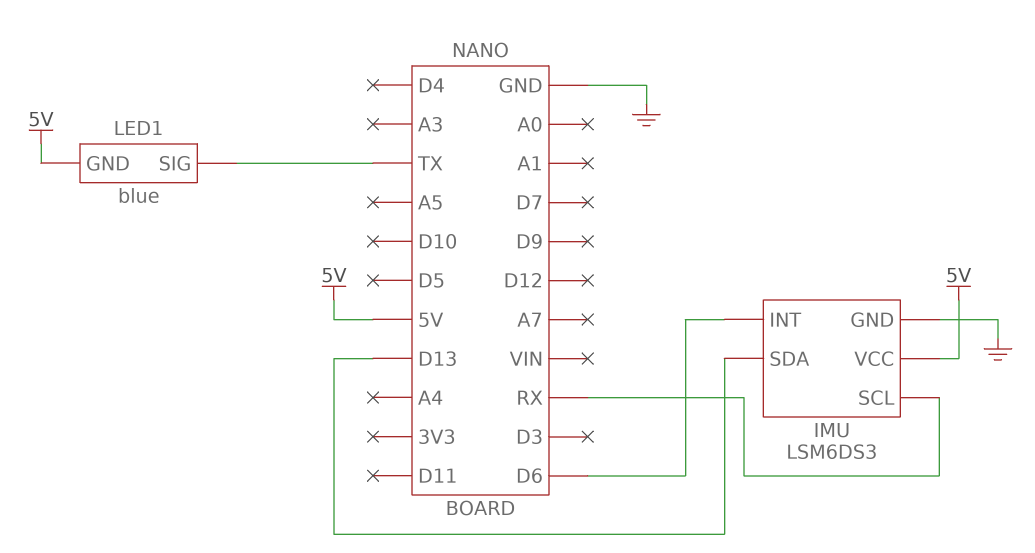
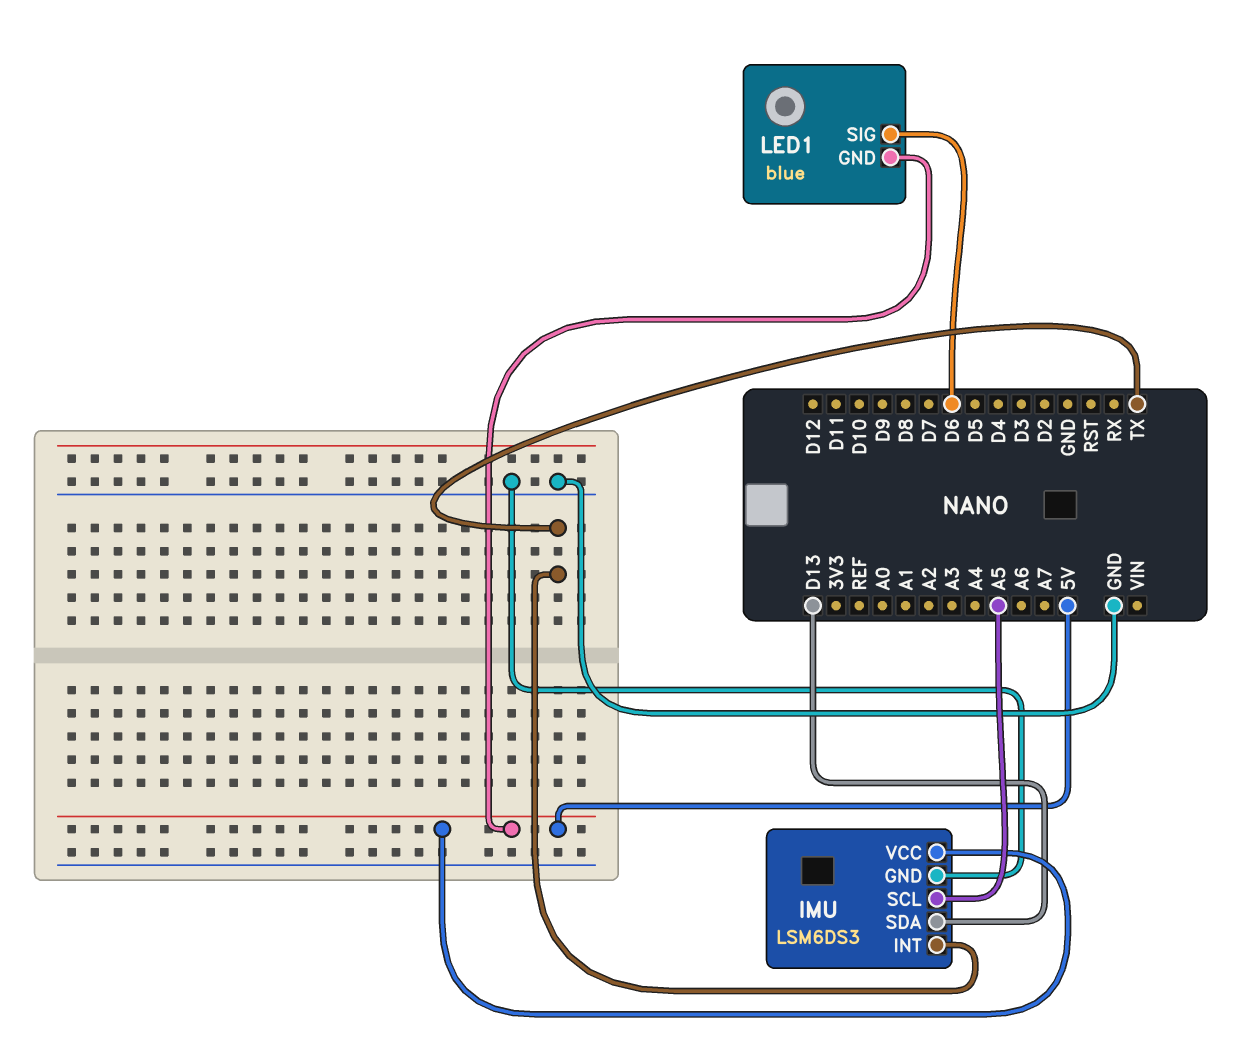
IMU pin INT: D6 -> TX
IMU pin SCL: RX -> A5
LED1 pin SIG: TX -> D6

